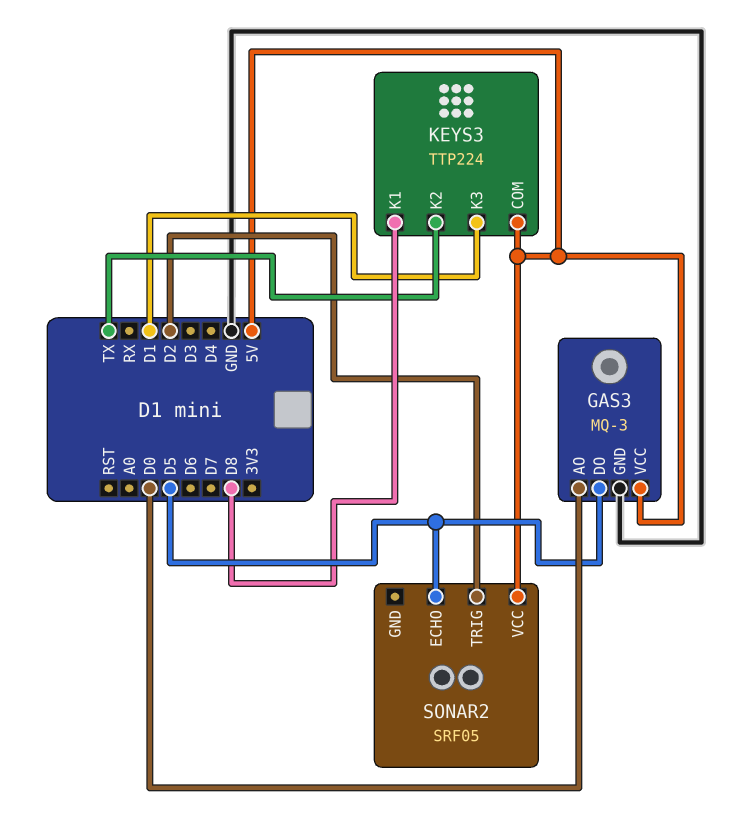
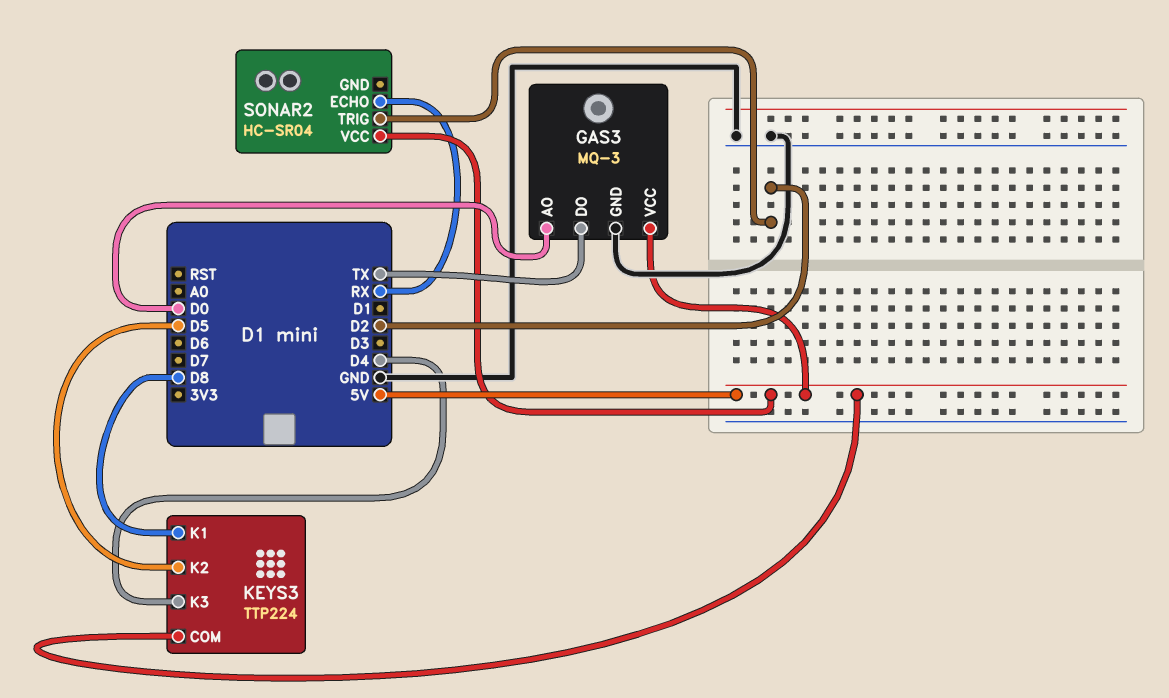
GAS3 pin DO: D5 -> TX
KEYS3 pin K2: TX -> D5
KEYS3 pin K3: D1 -> D4
SONAR2: SRF05 -> HC-SR04
SONAR2 pin ECHO: D5 -> RX

